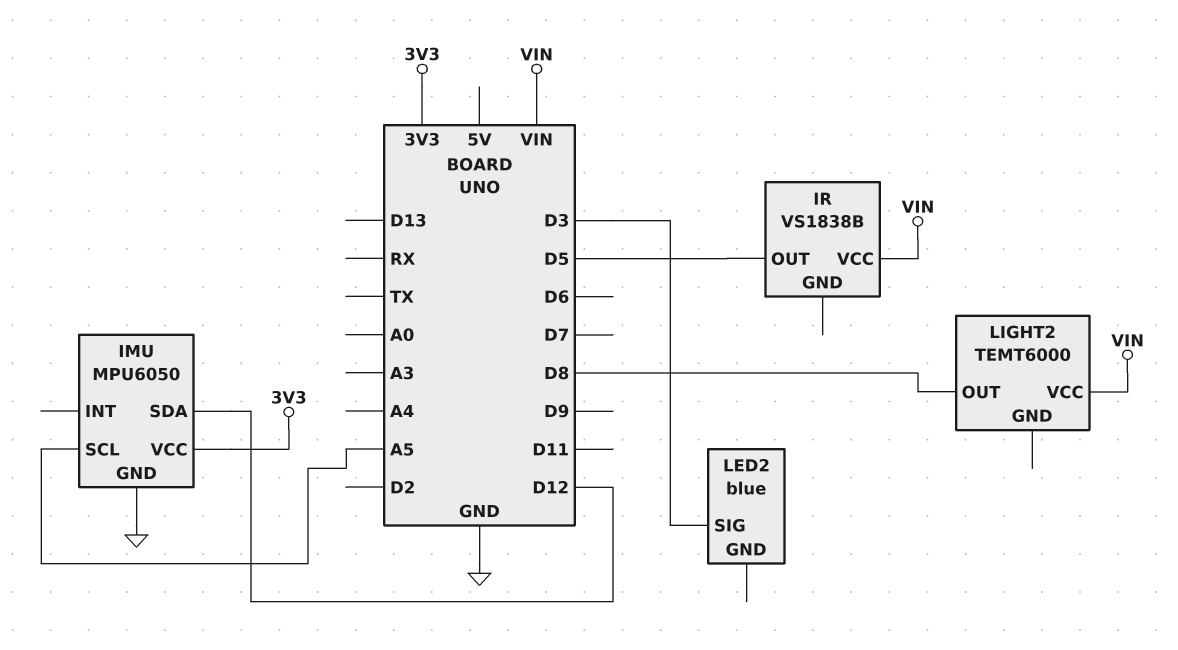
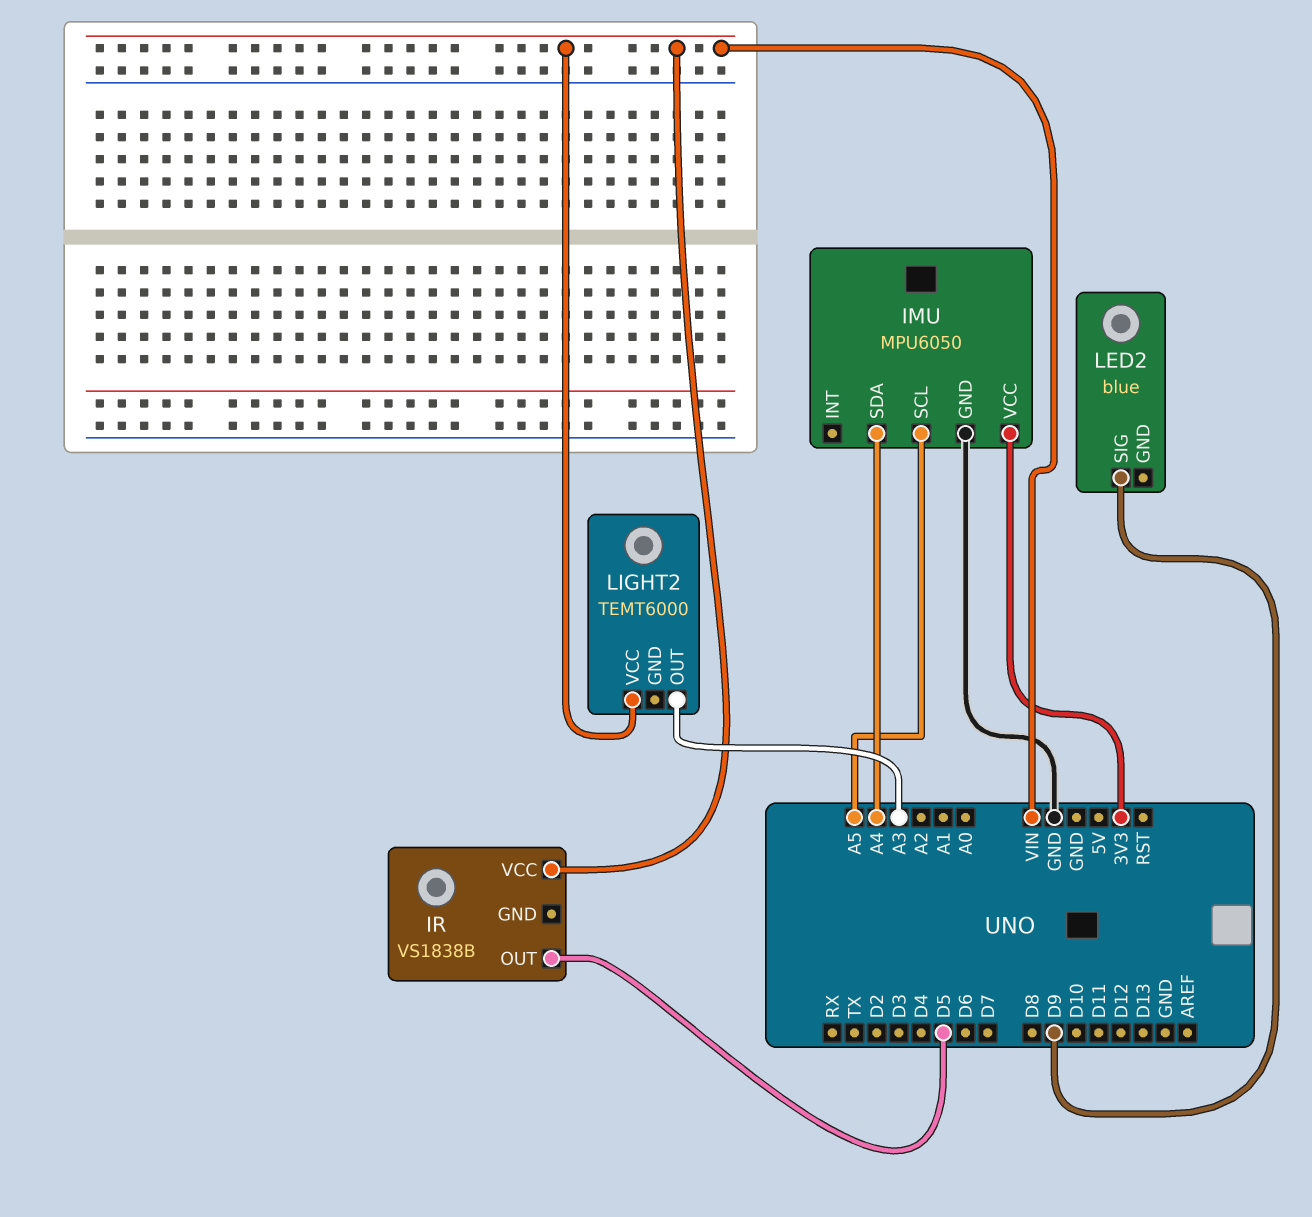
IMU pin SDA: D12 -> A4
LED2 pin SIG: D3 -> D9
LIGHT2 pin OUT: D8 -> A3

